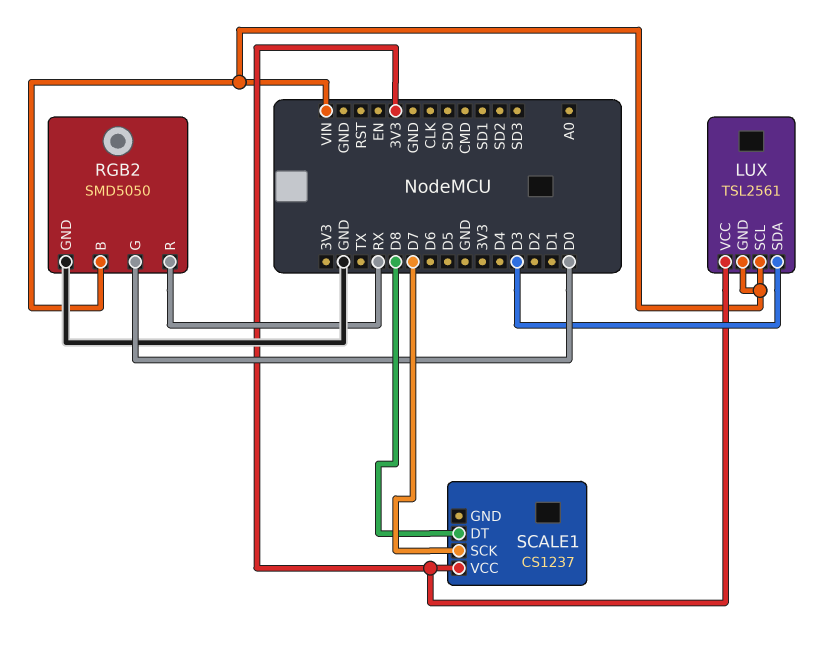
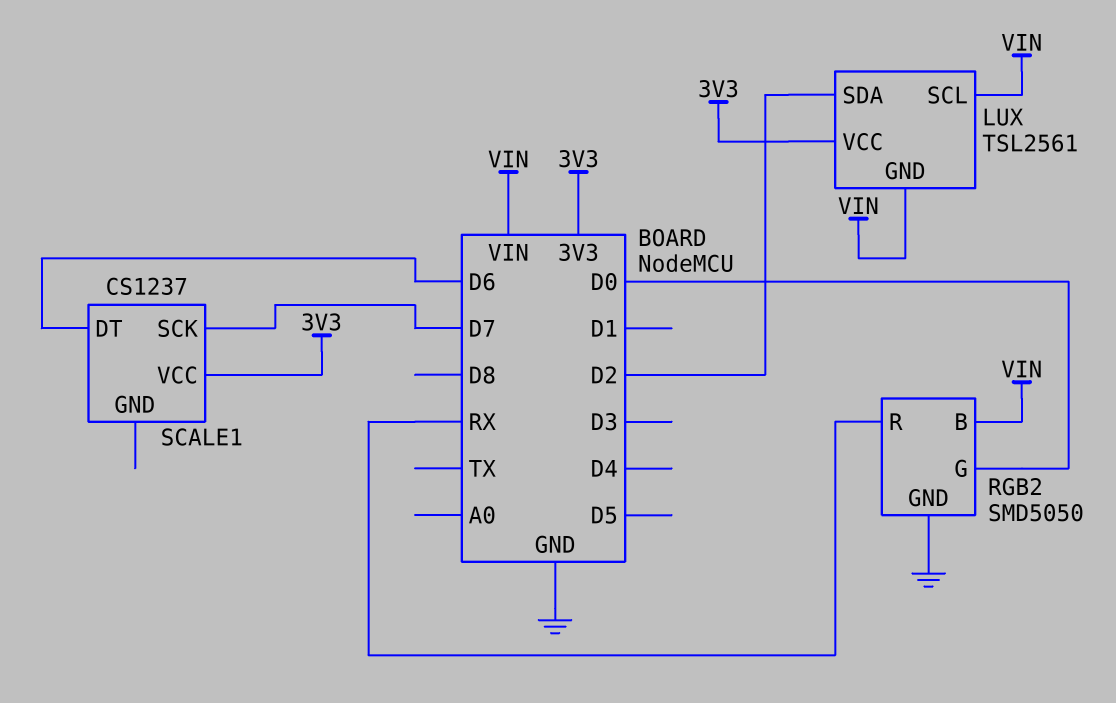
LUX pin SDA: D3 -> D2
SCALE1 pin DT: D8 -> D6

